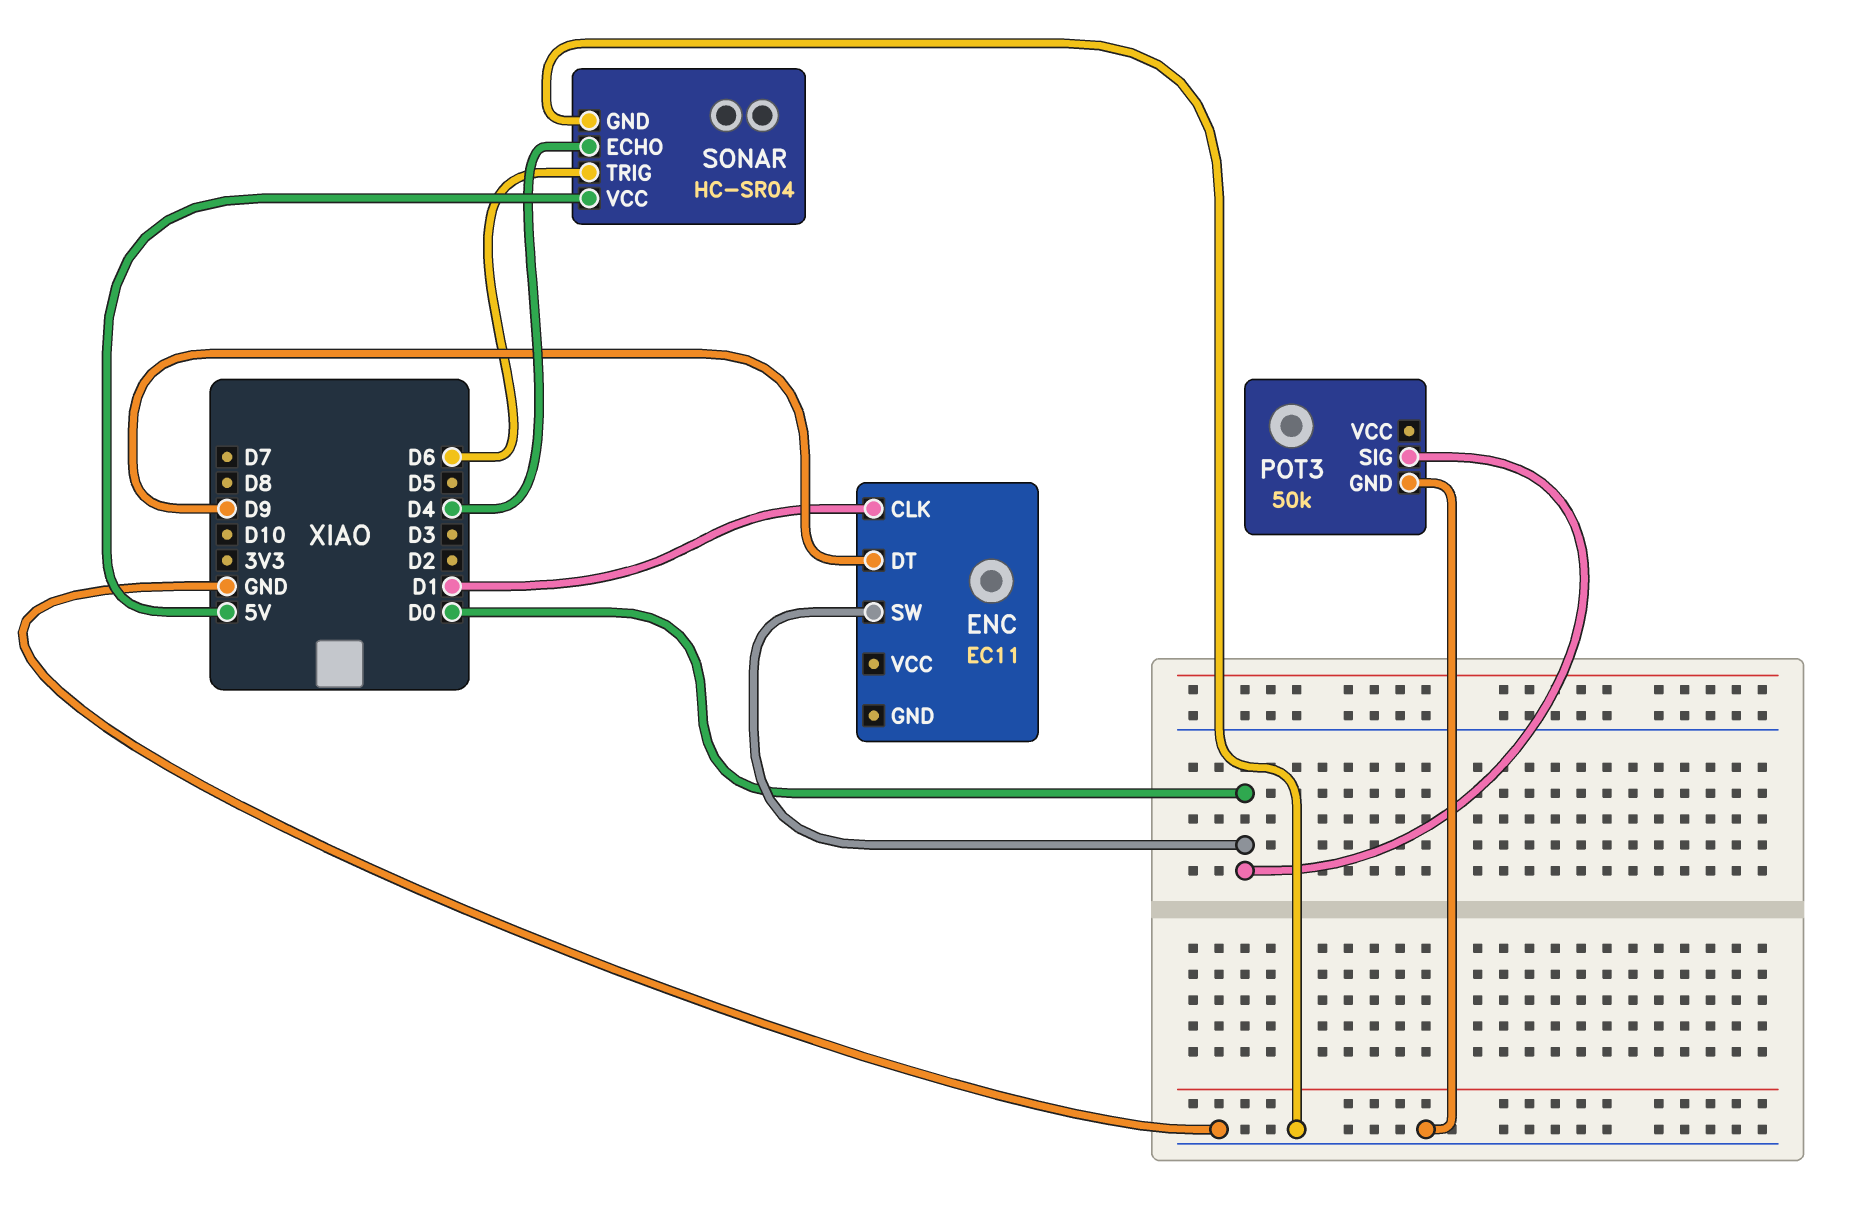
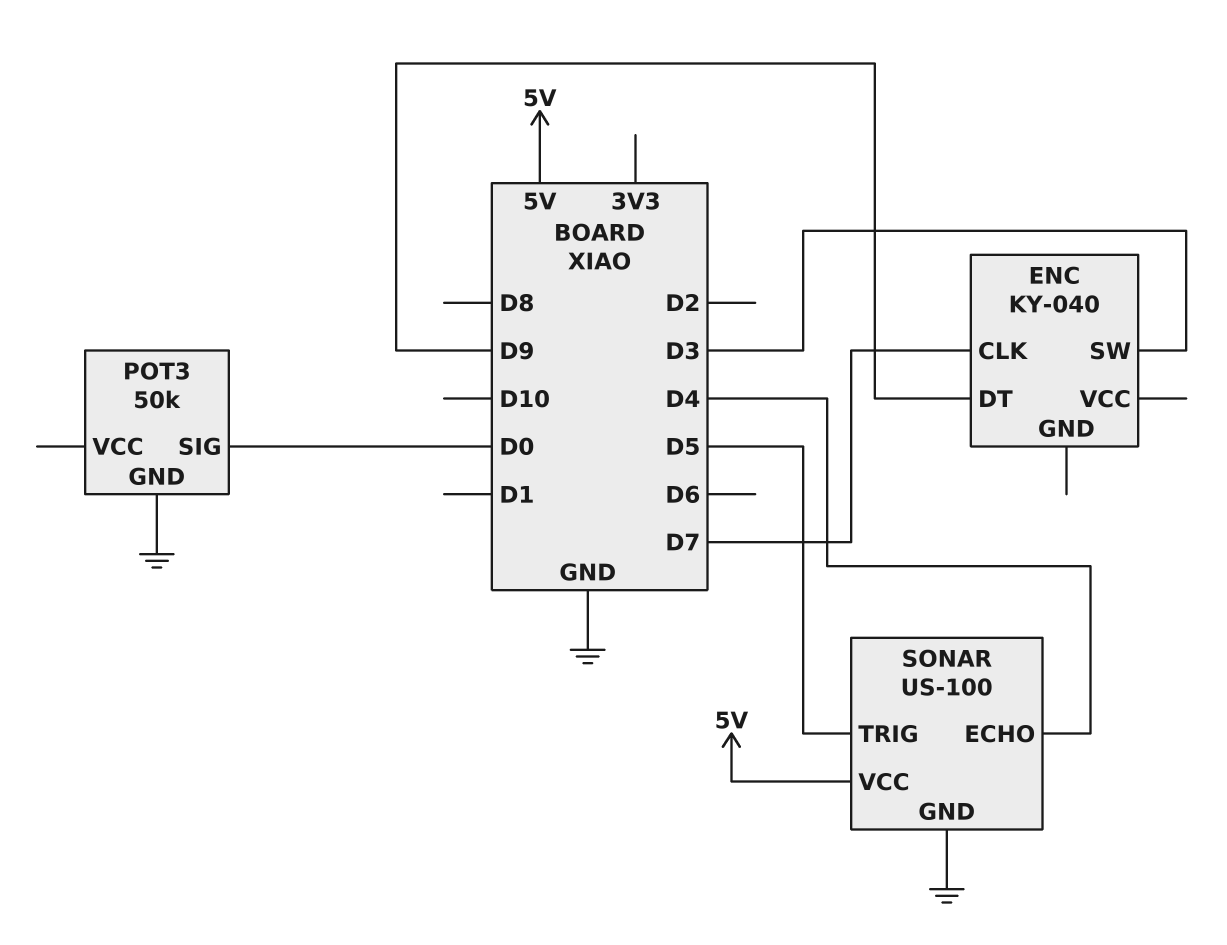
ENC: EC11 -> KY-040
ENC pin CLK: D1 -> D7
ENC pin SW: D0 -> D3
SONAR: HC-SR04 -> US-100
SONAR pin TRIG: D6 -> D5

